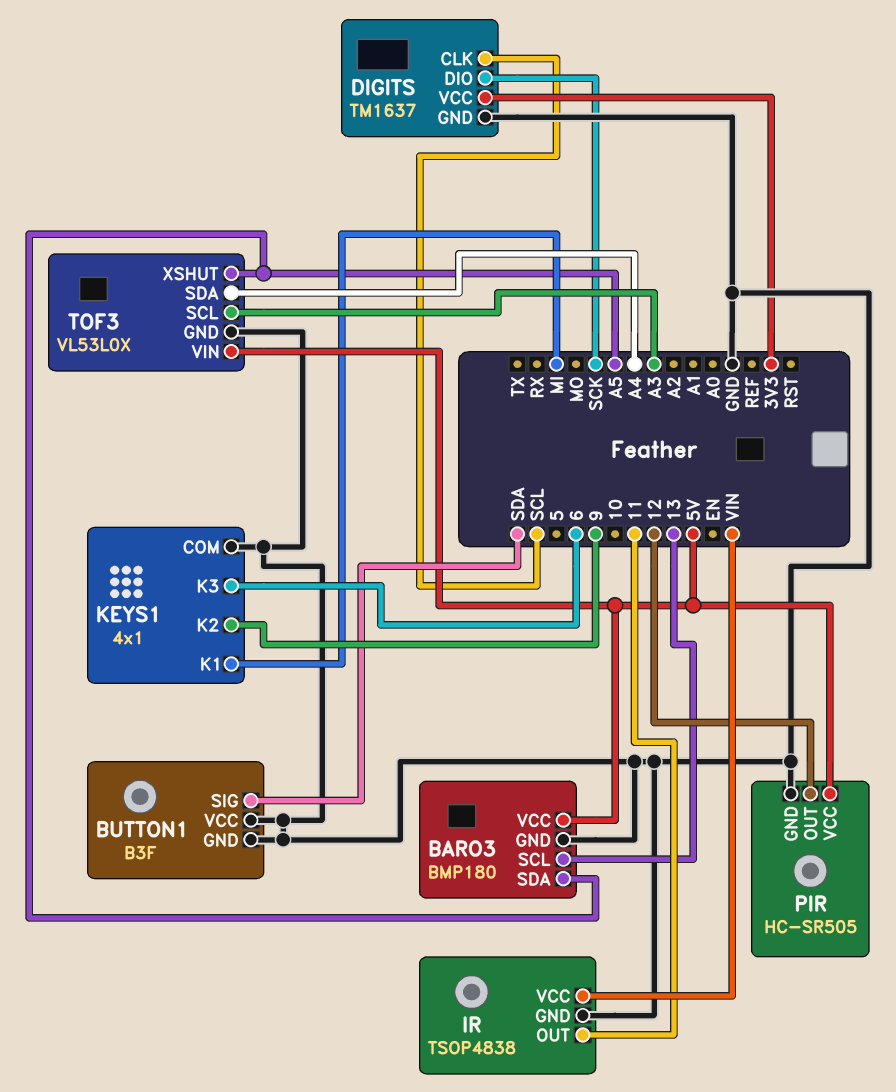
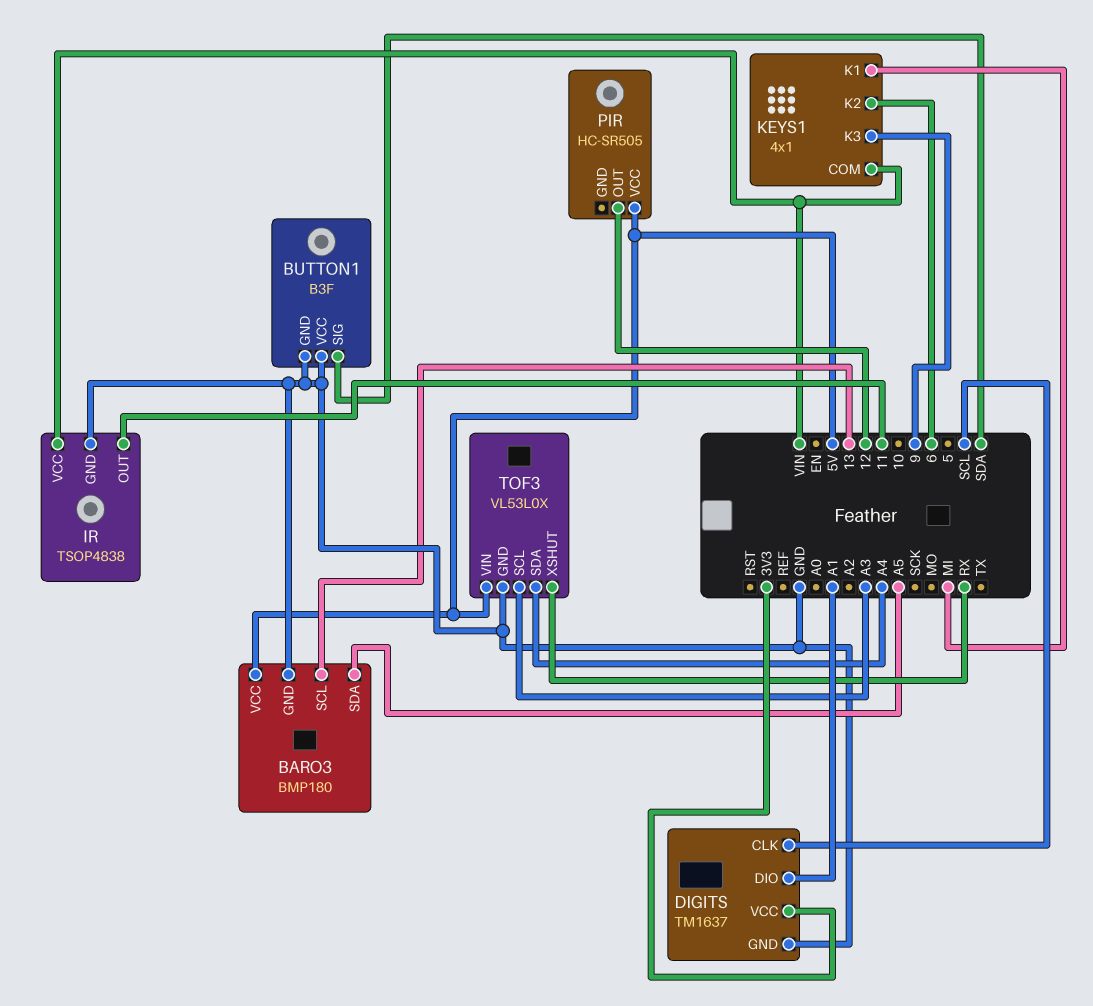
DIGITS pin DIO: SCK -> A1
KEYS1 pin COM: GND -> VIN
KEYS1 pin K2: 9 -> 6
KEYS1 pin K3: 6 -> 9
PIR pin GND: GND -> none
TOF3 pin XSHUT: A5 -> RX

